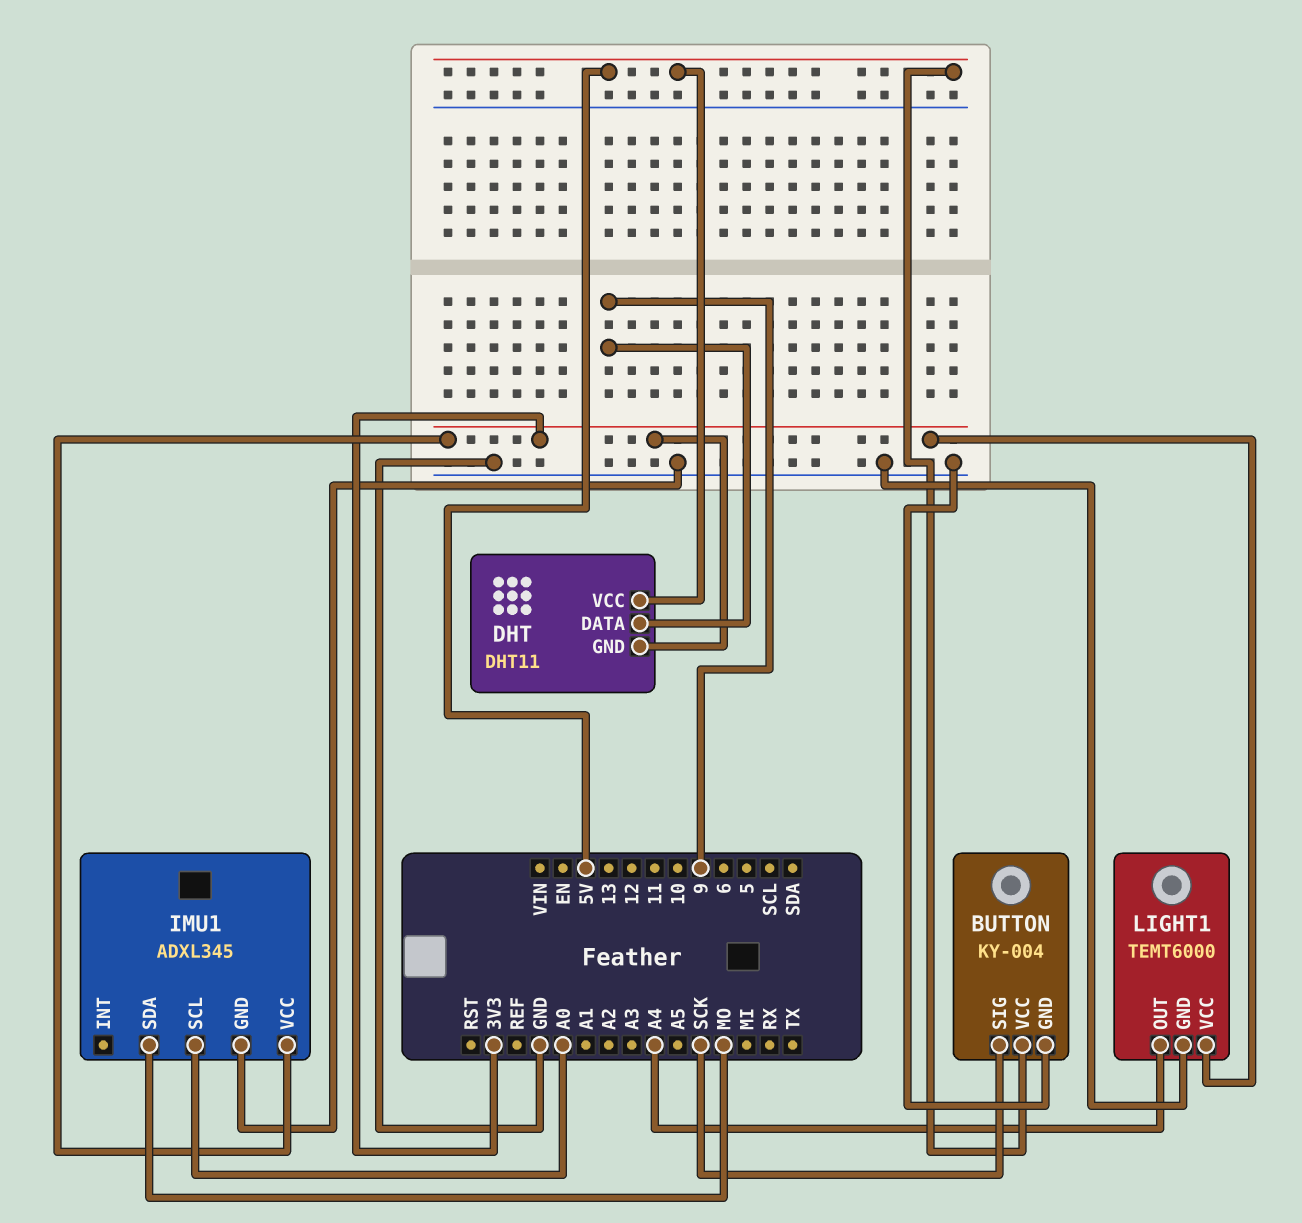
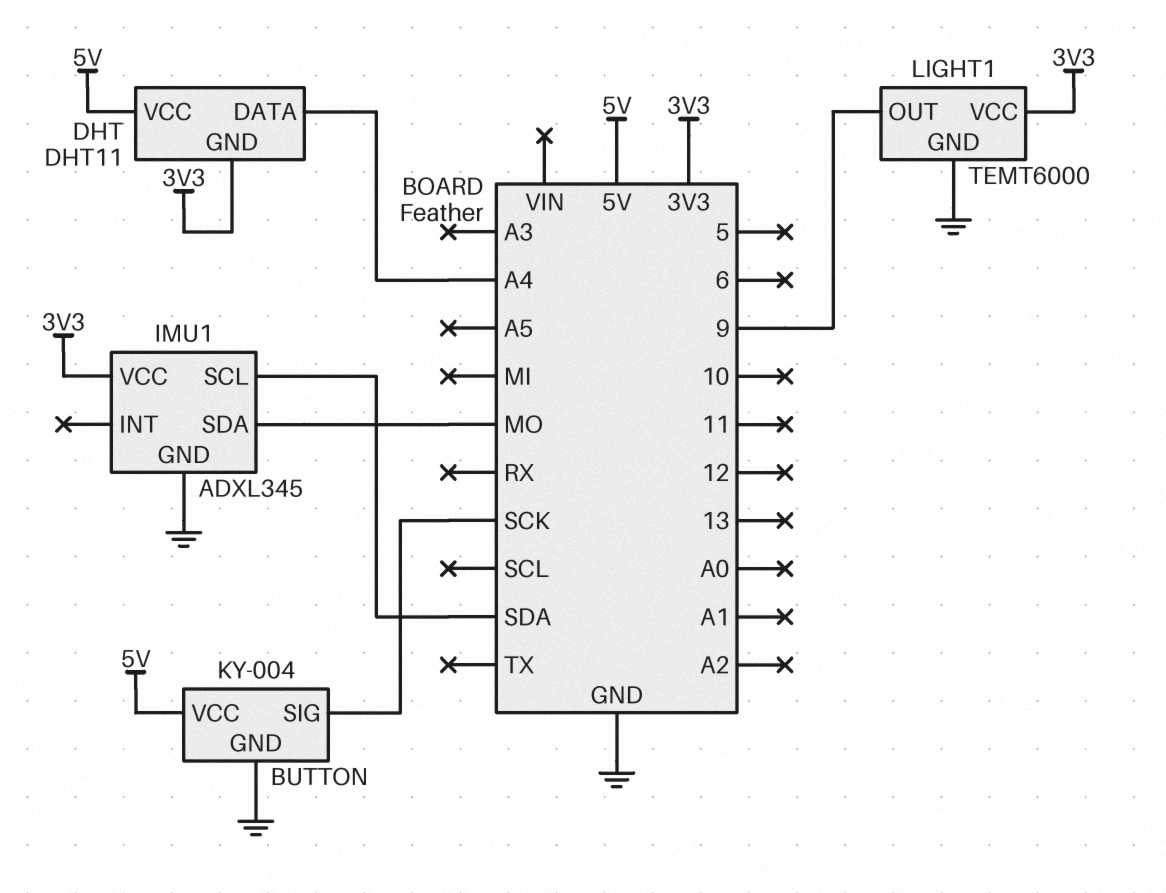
DHT pin DATA: 9 -> A4
IMU1 pin SCL: A0 -> SDA
LIGHT1 pin OUT: A4 -> 9

